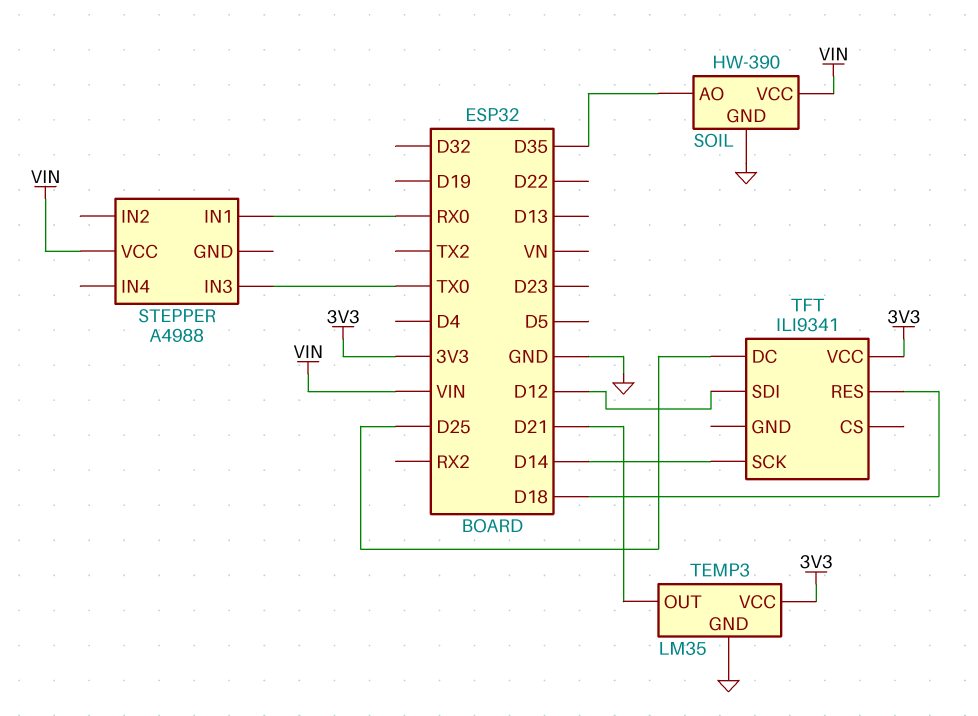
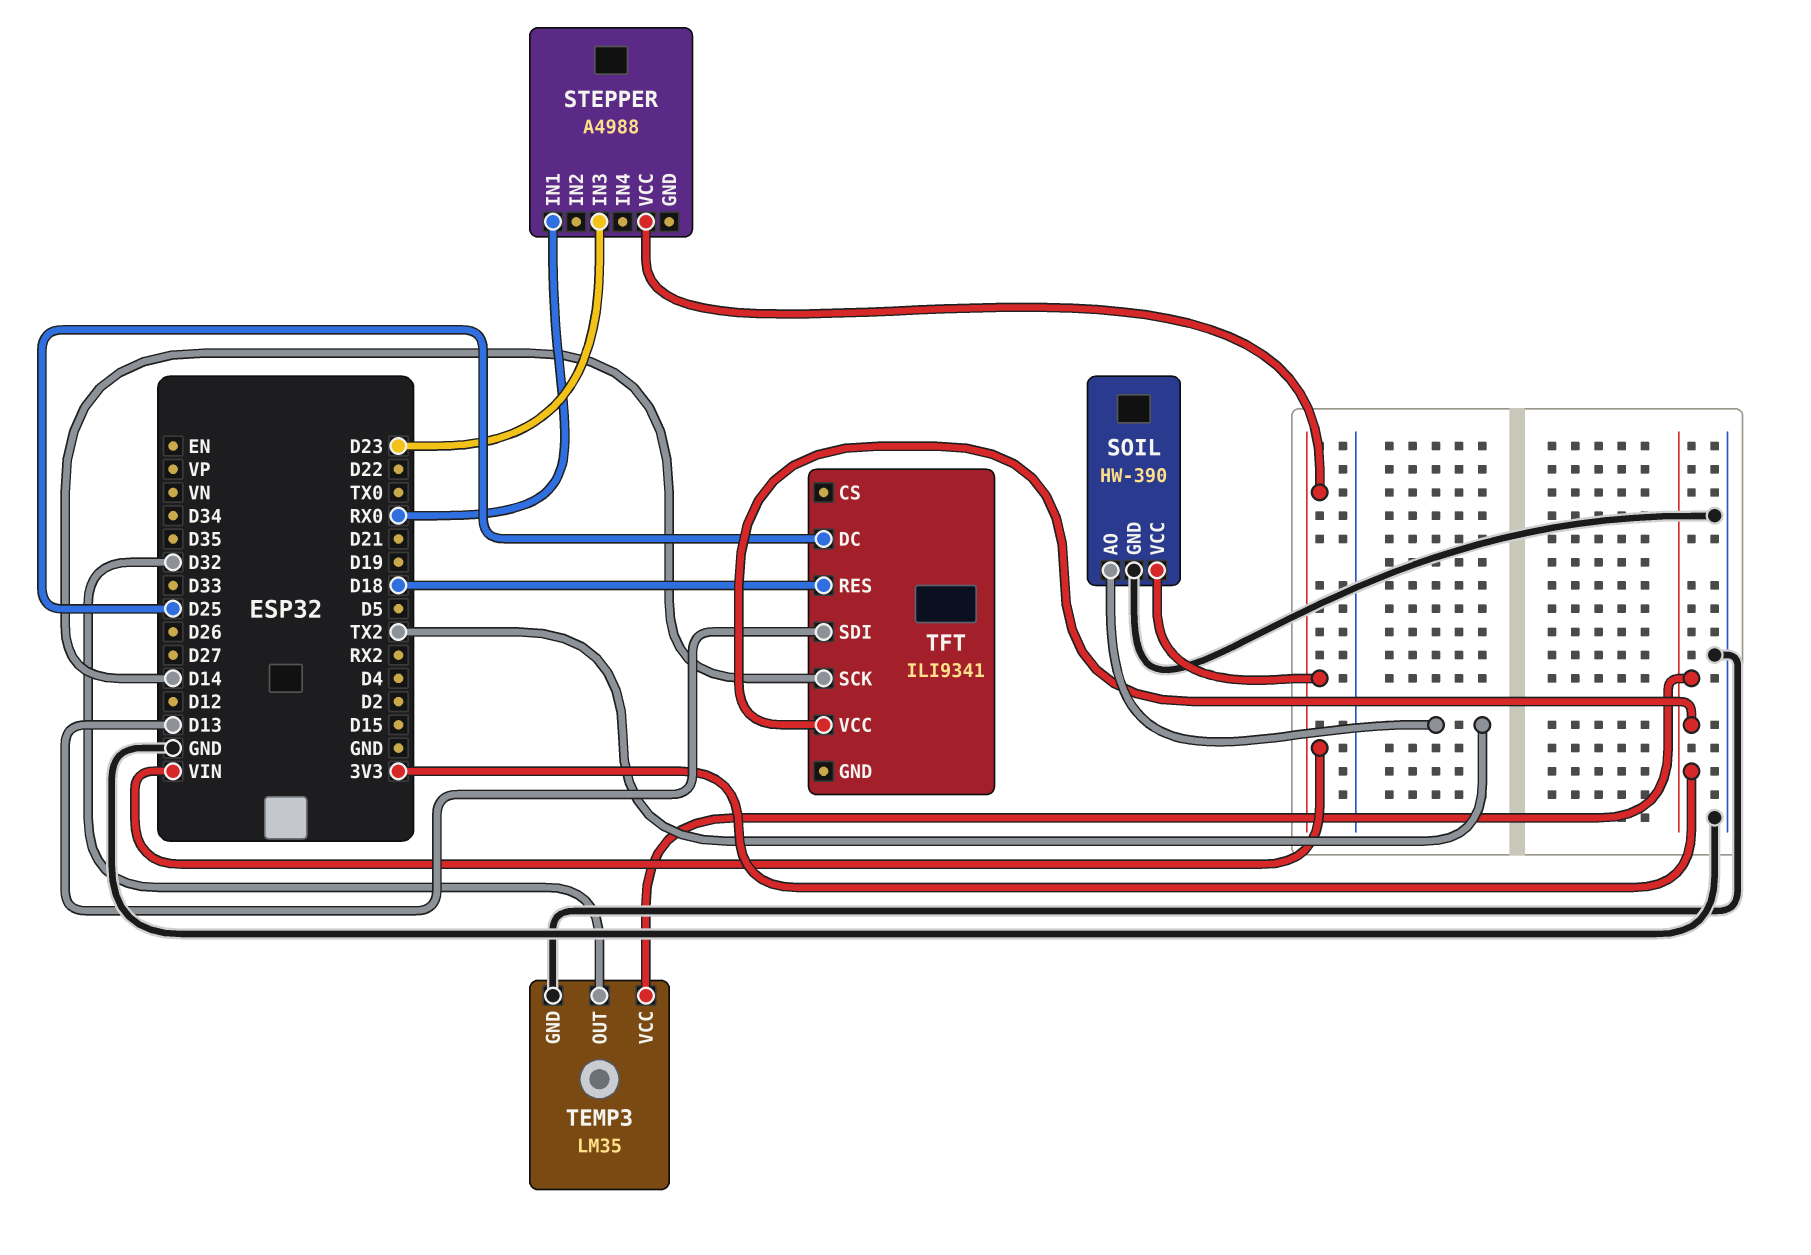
SOIL pin AO: D35 -> TX2
STEPPER pin IN3: TX0 -> D23
TEMP3 pin OUT: D21 -> D32
TFT pin SDI: D12 -> D13

